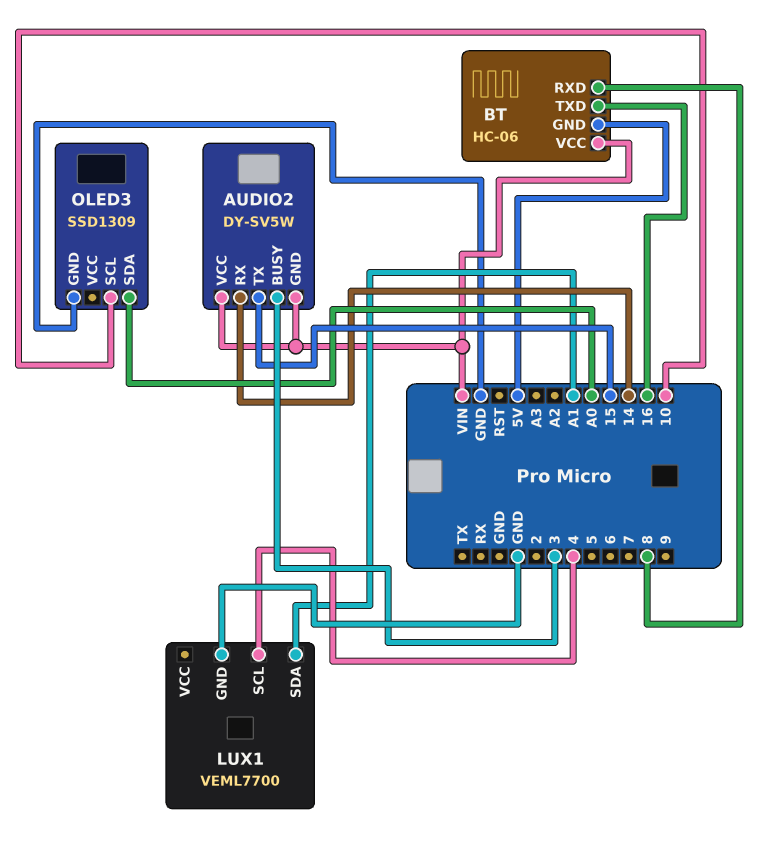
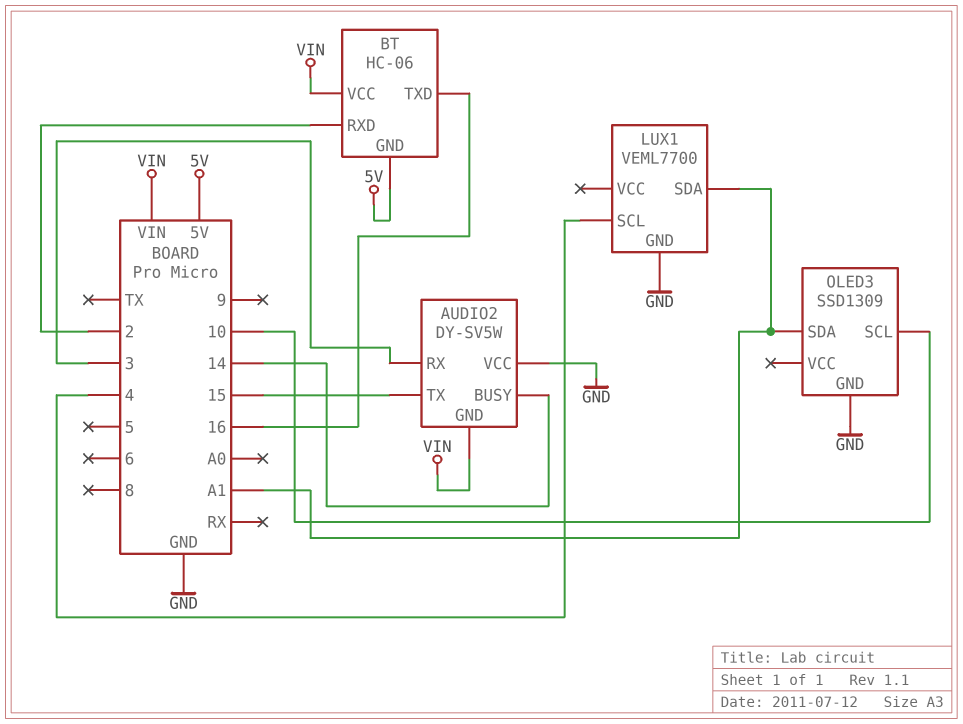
AUDIO2 pin BUSY: 3 -> 14
AUDIO2 pin RX: 14 -> 3
AUDIO2 pin VCC: VIN -> GND
BT pin RXD: 8 -> 2
OLED3 pin SDA: A0 -> A1

